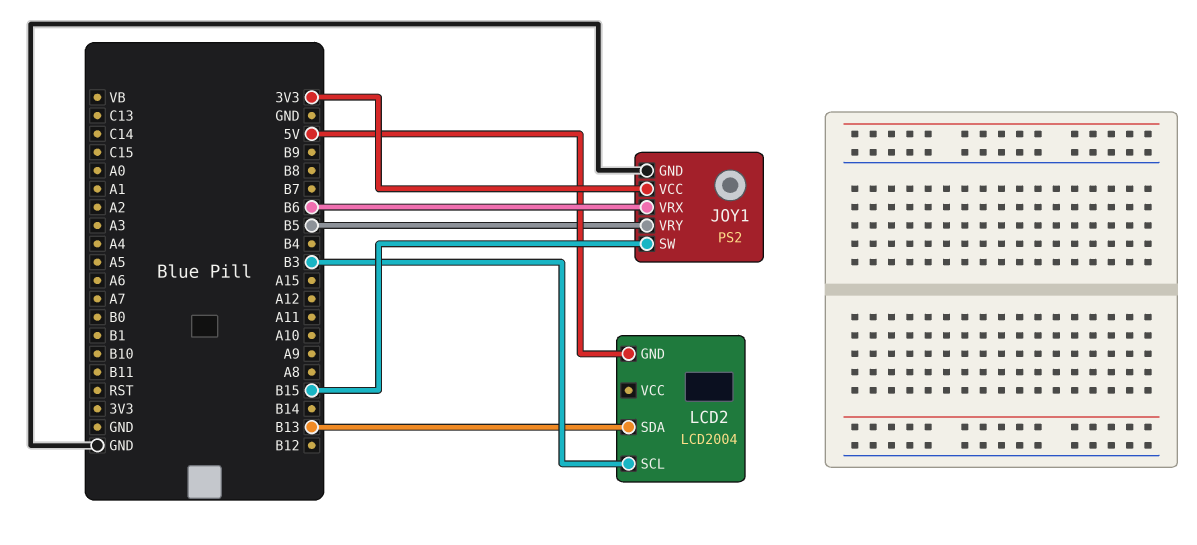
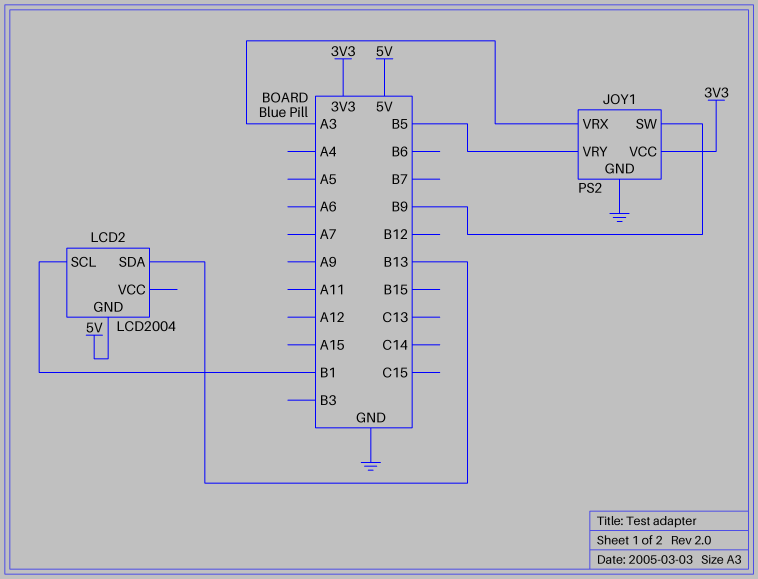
JOY1 pin SW: B15 -> B9
JOY1 pin VRX: B6 -> A3
LCD2 pin SCL: B3 -> B1

